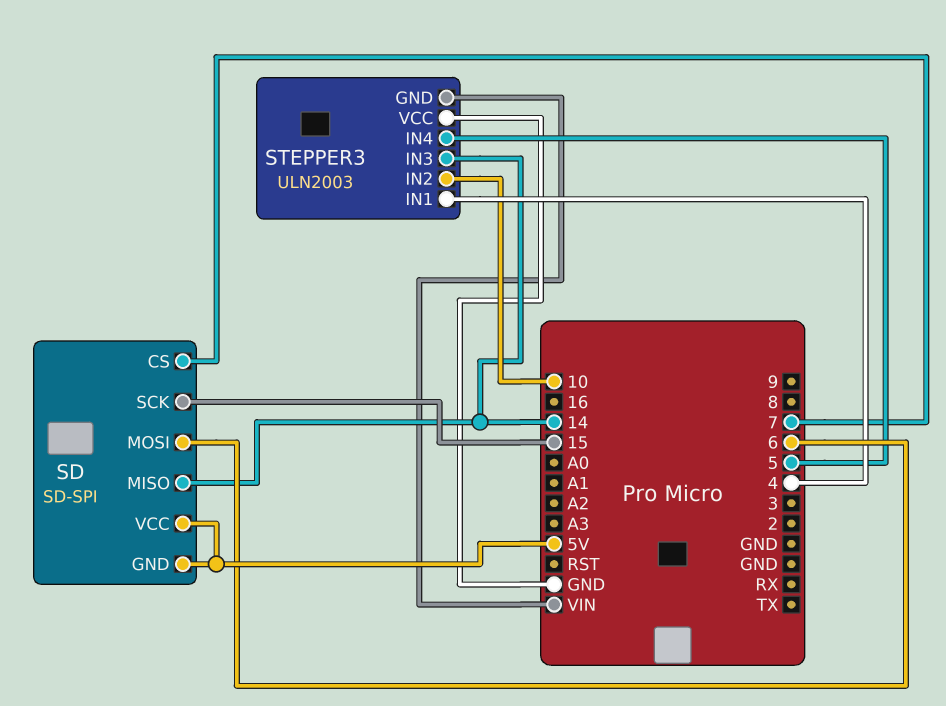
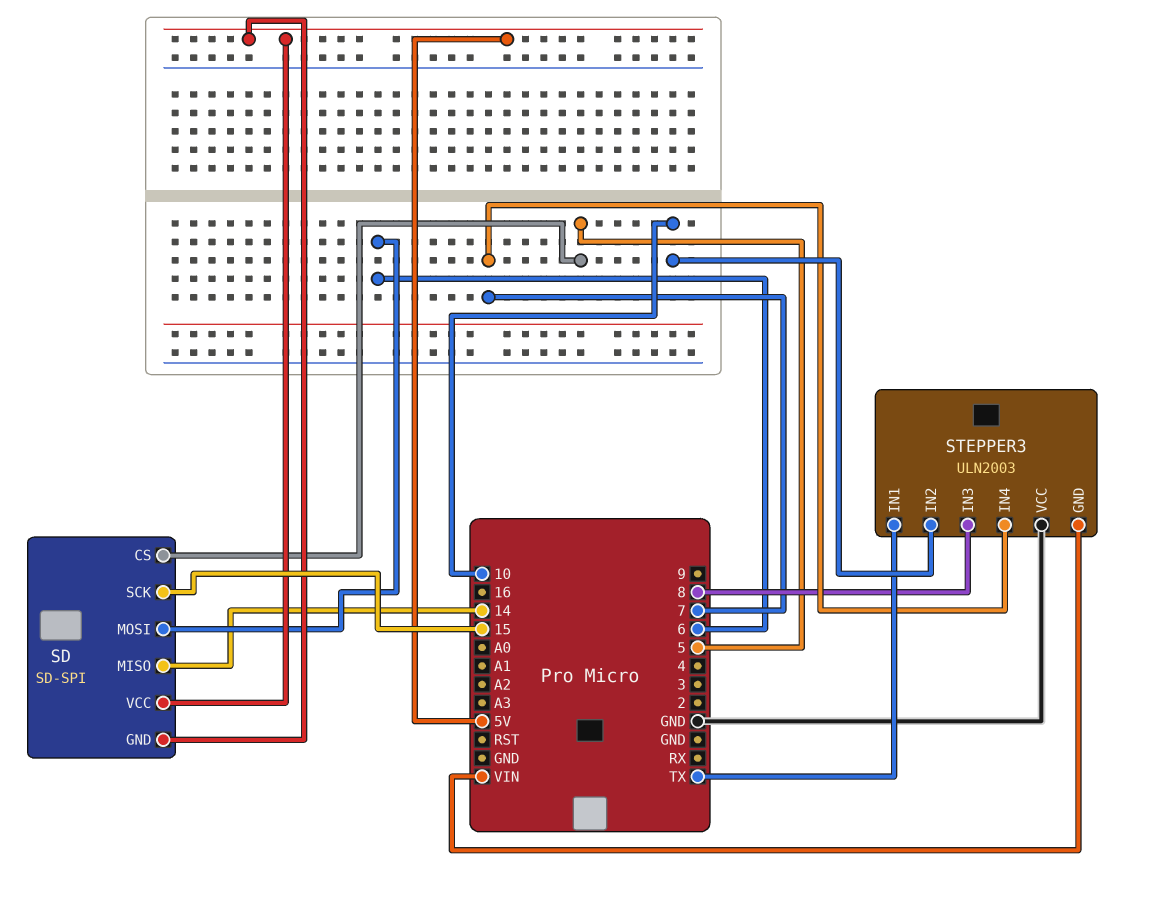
SD pin CS: 7 -> 5
STEPPER3 pin IN1: 4 -> TX
STEPPER3 pin IN3: 14 -> 8
STEPPER3 pin IN4: 5 -> 7

